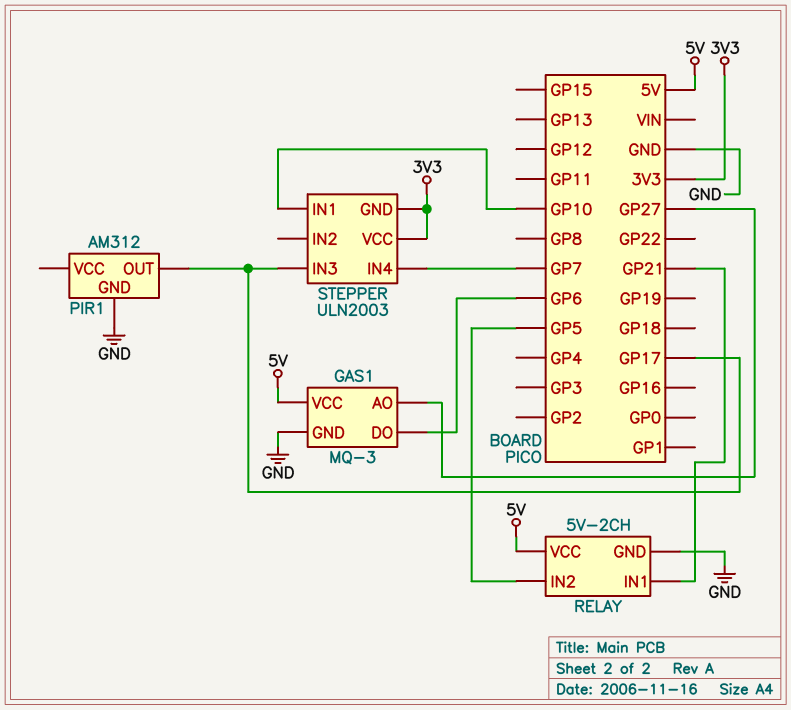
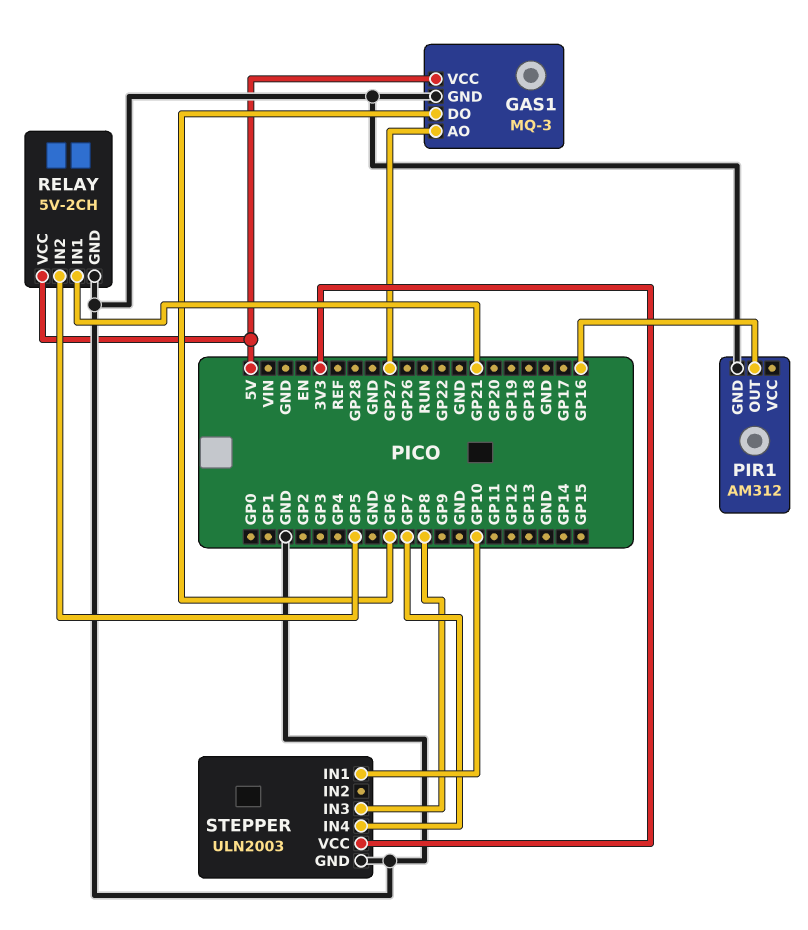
PIR1 pin OUT: GP17 -> GP16
STEPPER pin GND: 3V3 -> GND
STEPPER pin IN3: GP17 -> GP8

